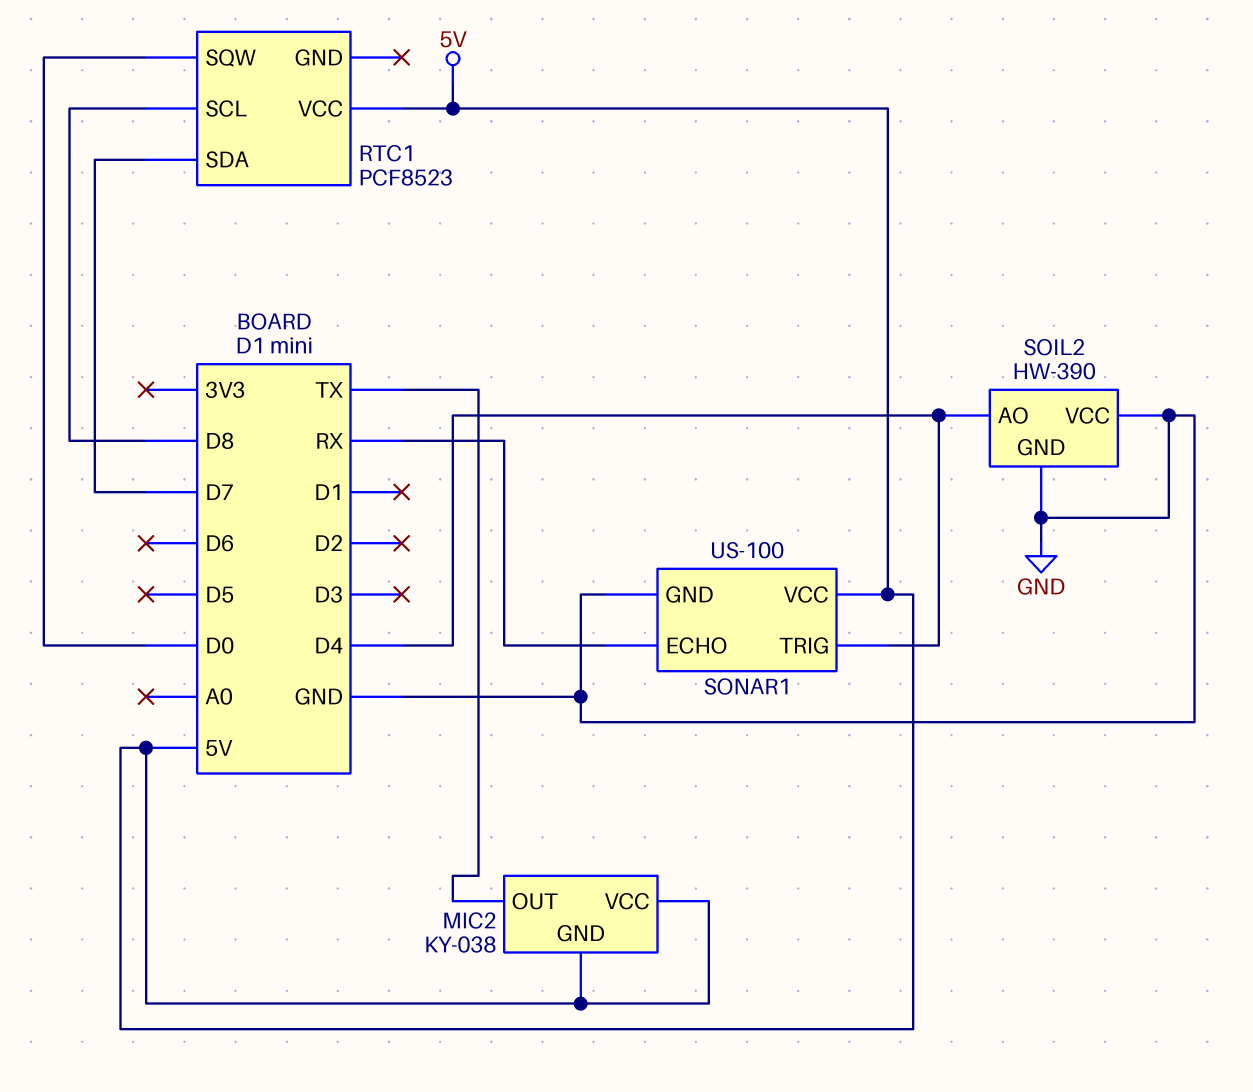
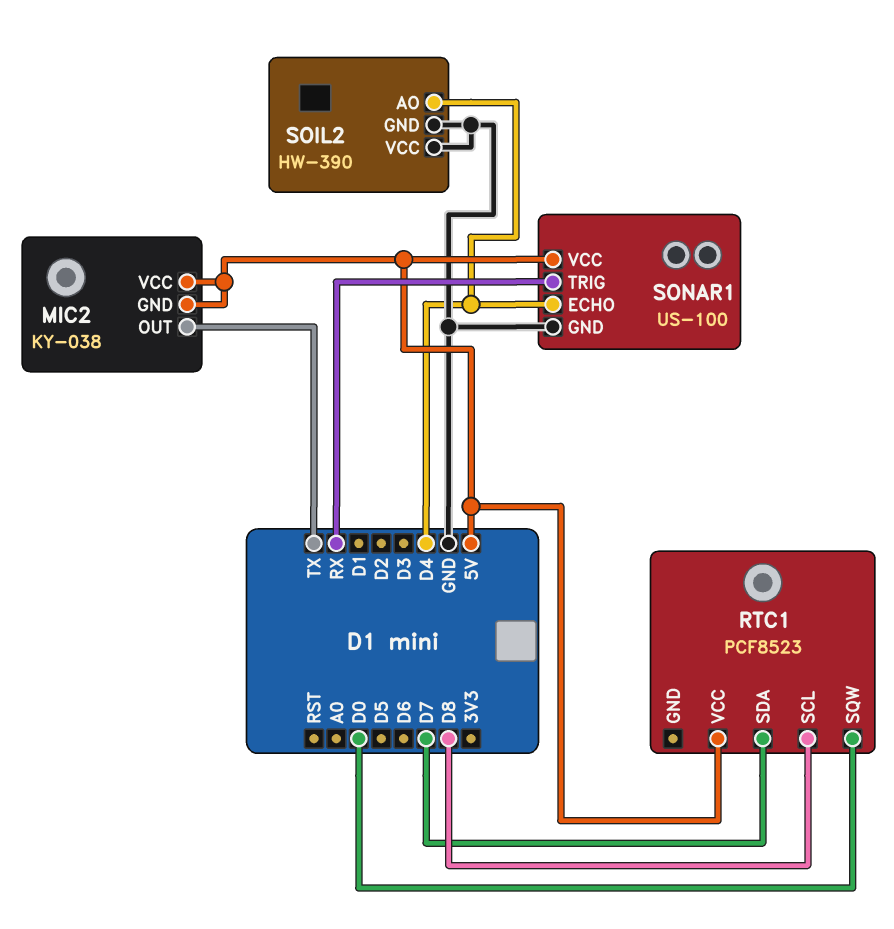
SONAR1 pin ECHO: RX -> D4
SONAR1 pin TRIG: D4 -> RX

